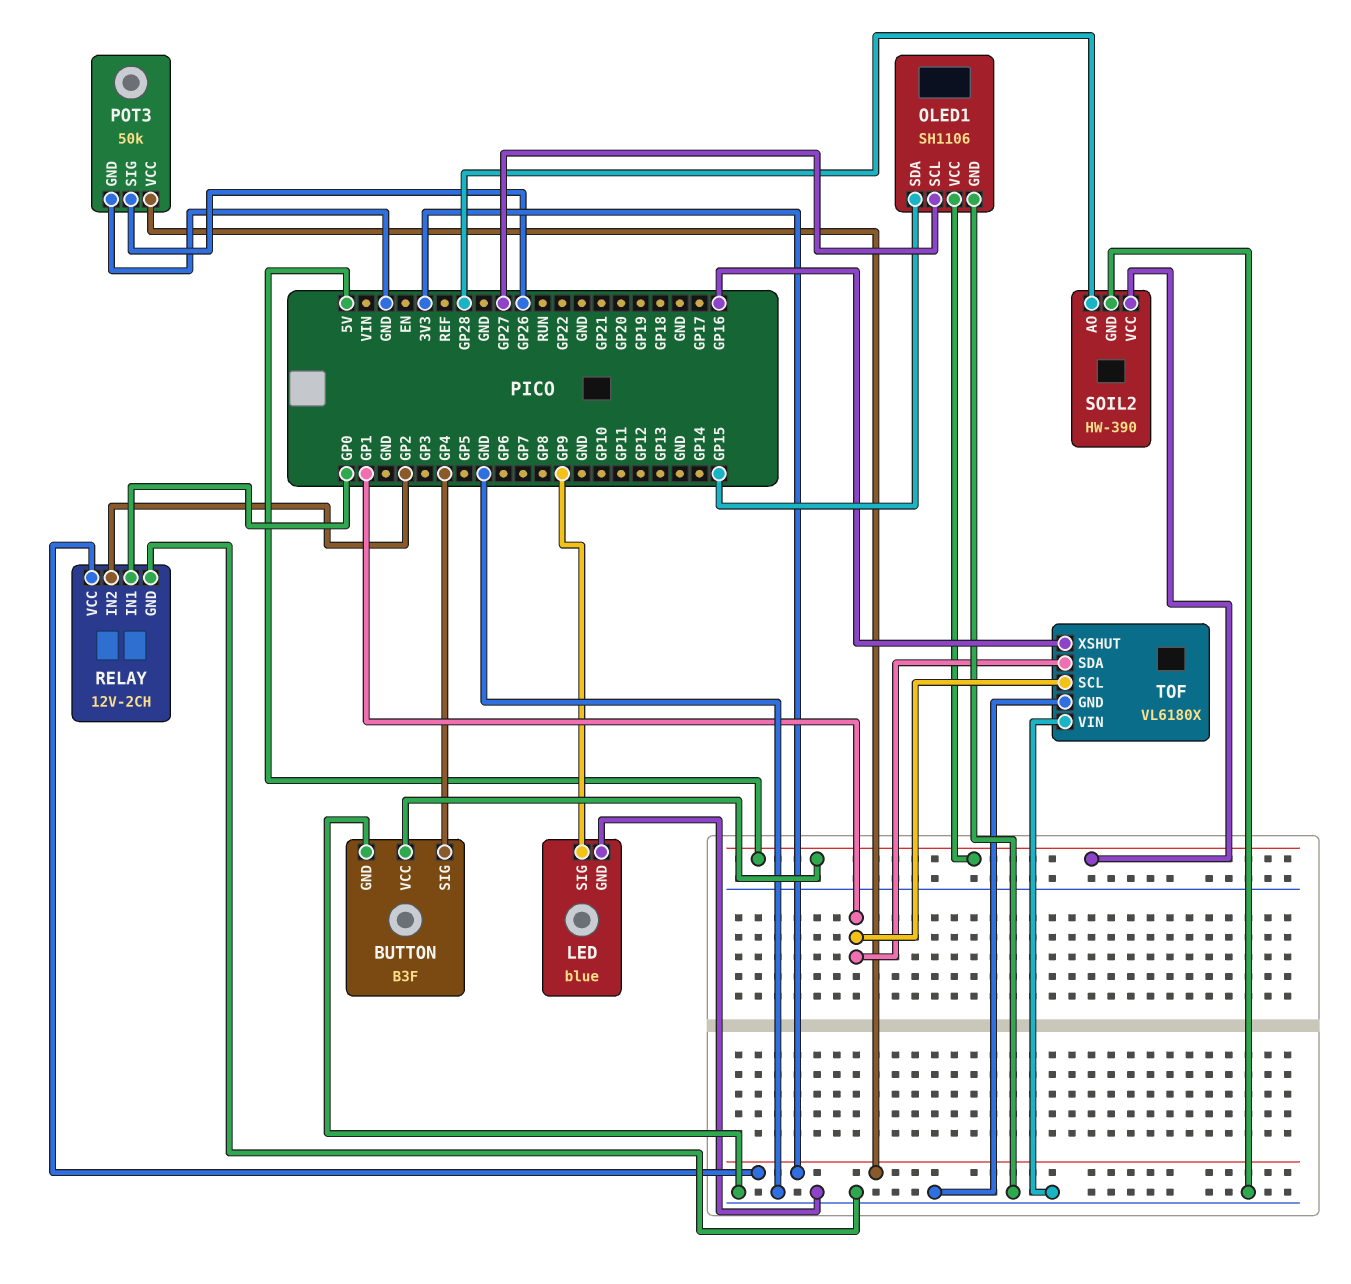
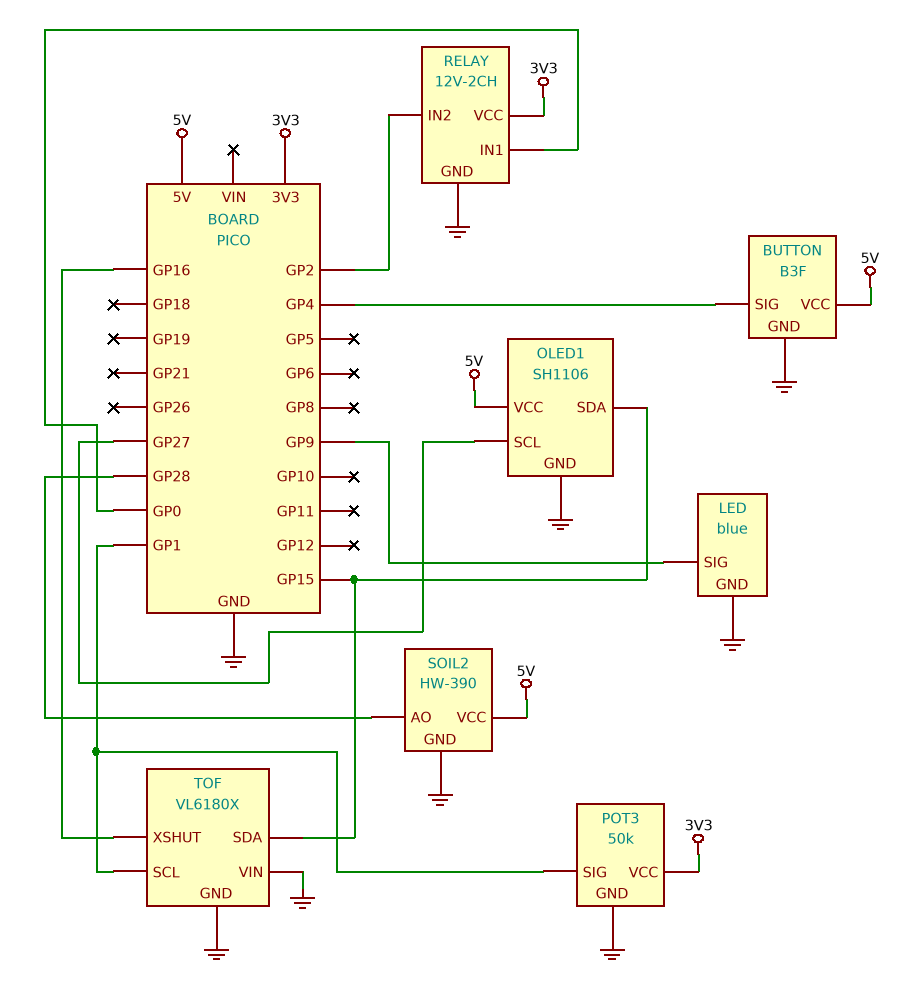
POT3 pin SIG: GP26 -> GP1
TOF pin SDA: GP1 -> GP15

